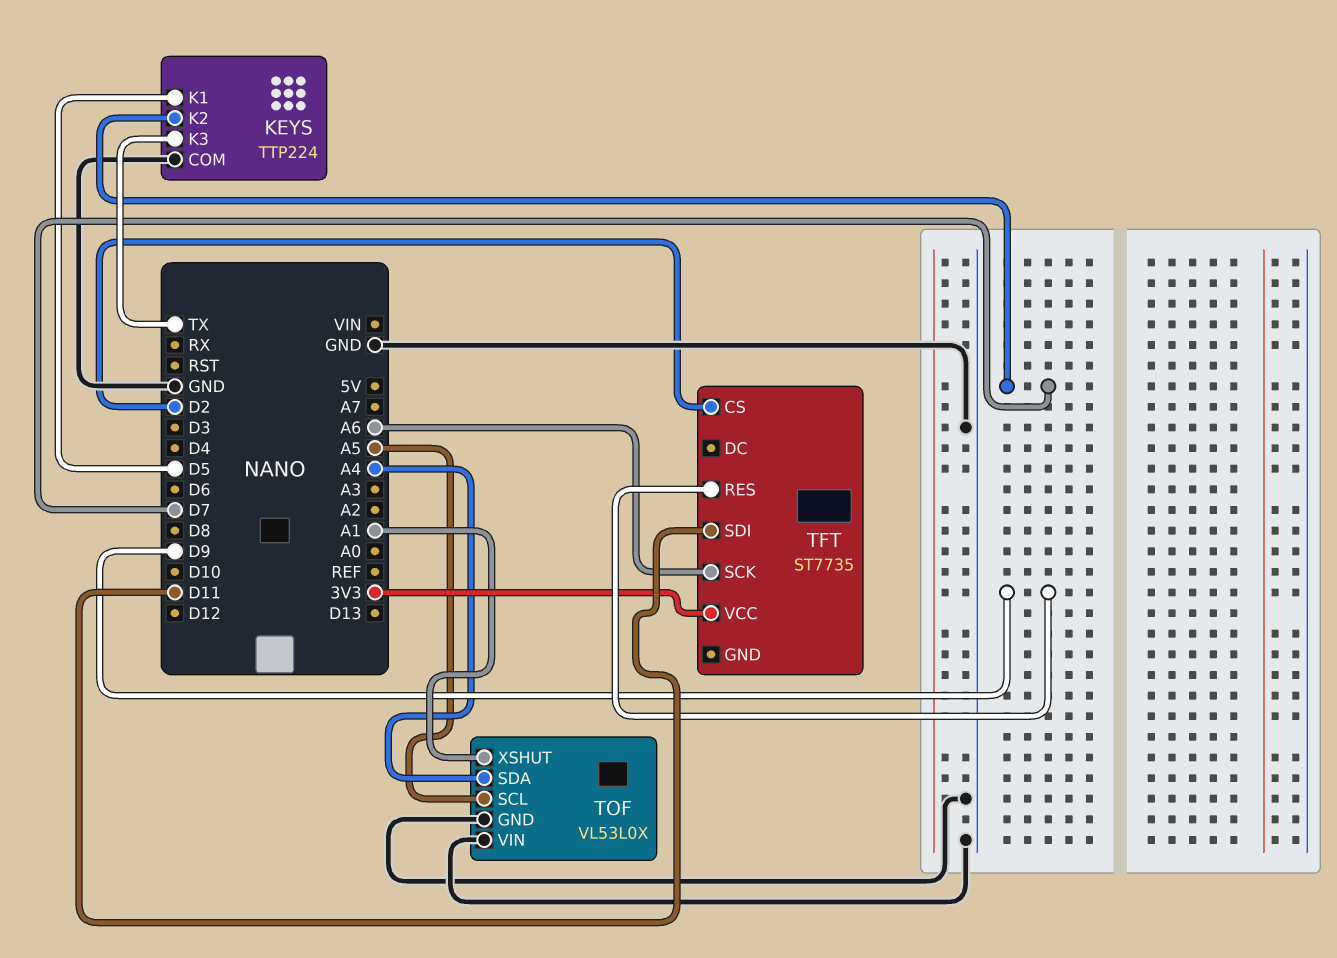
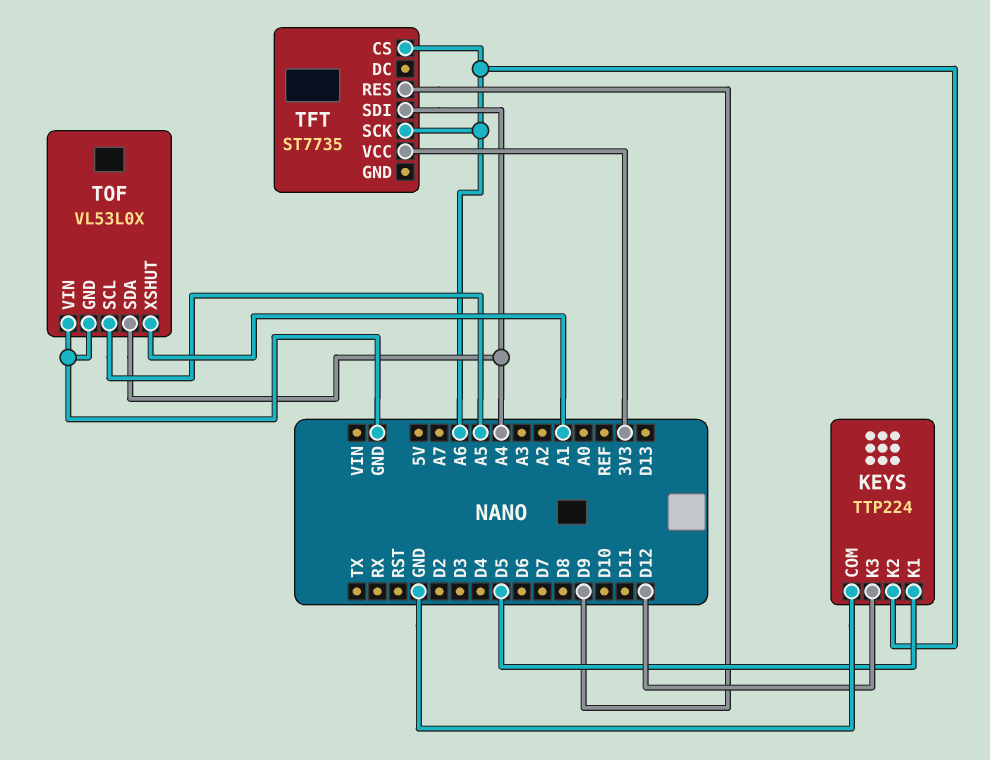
KEYS pin K2: D7 -> A6
KEYS pin K3: TX -> D12
TFT pin CS: D2 -> A6
TFT pin SDI: D11 -> A4

